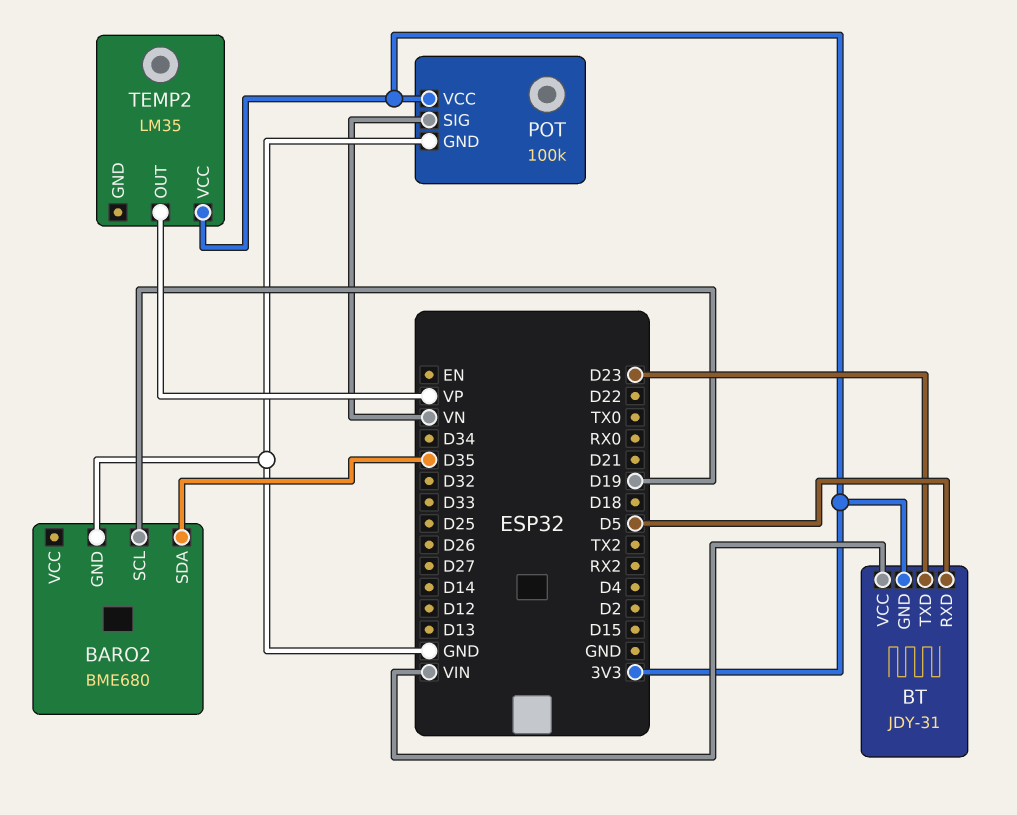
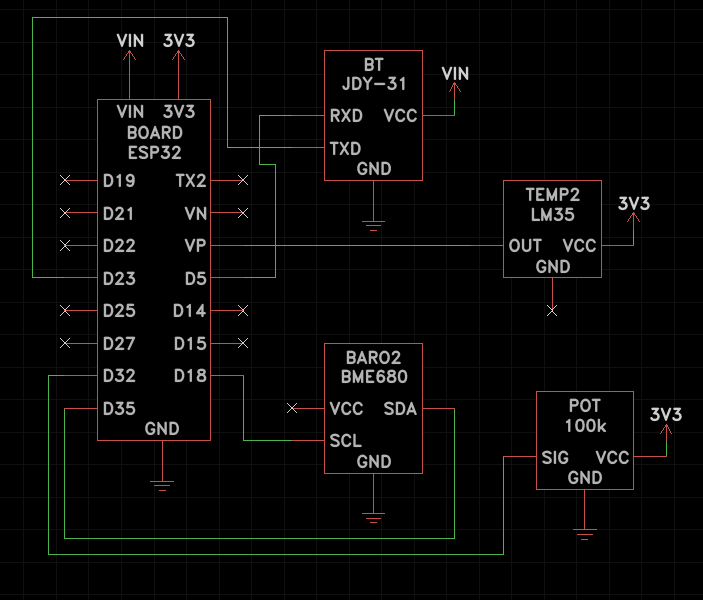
BARO2 pin SCL: D19 -> D18
BT pin GND: 3V3 -> GND
POT pin SIG: VN -> D32

